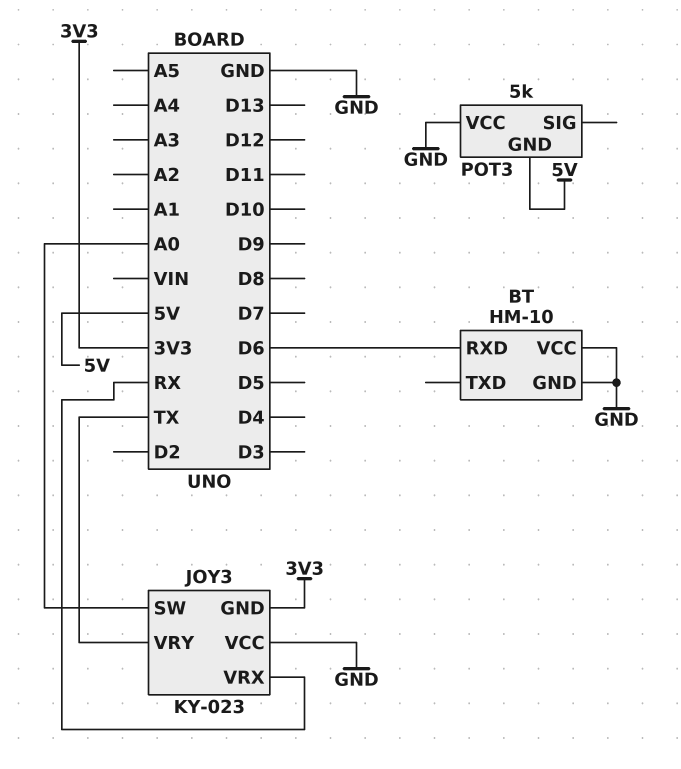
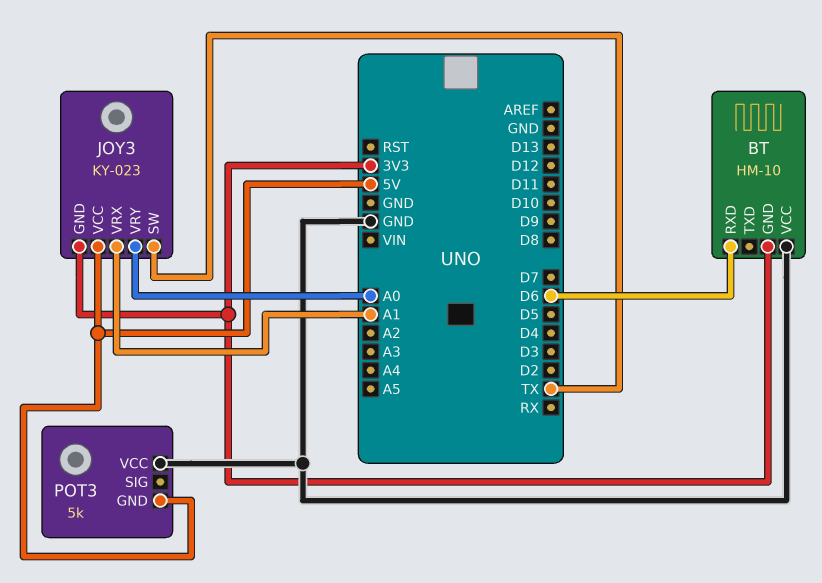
BT pin GND: GND -> 3V3
JOY3 pin SW: A0 -> TX
JOY3 pin VCC: GND -> 5V
JOY3 pin VRX: RX -> A1
JOY3 pin VRY: TX -> A0

